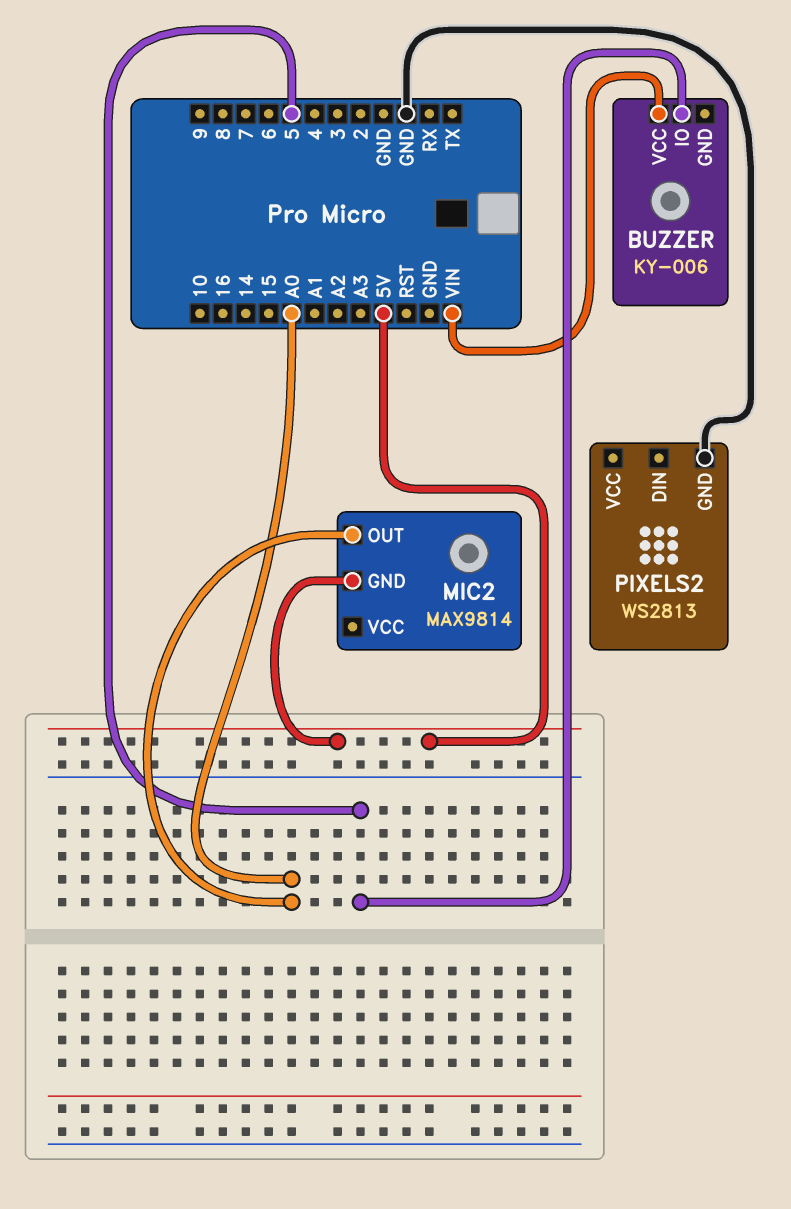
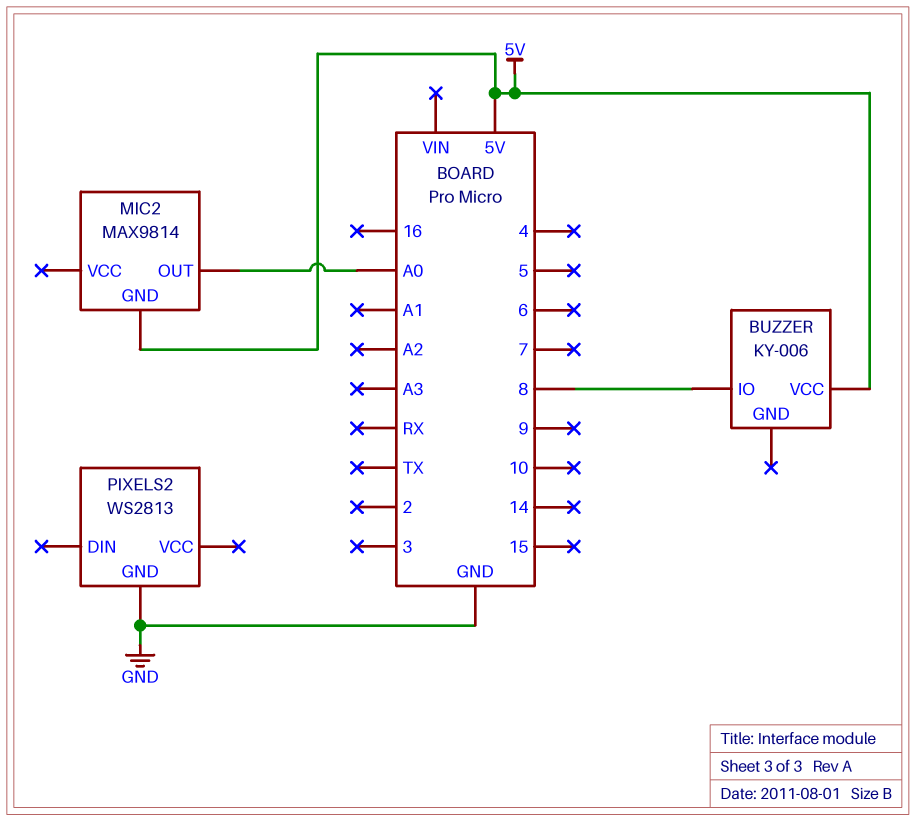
BUZZER pin IO: 5 -> 8
BUZZER pin VCC: VIN -> 5V

